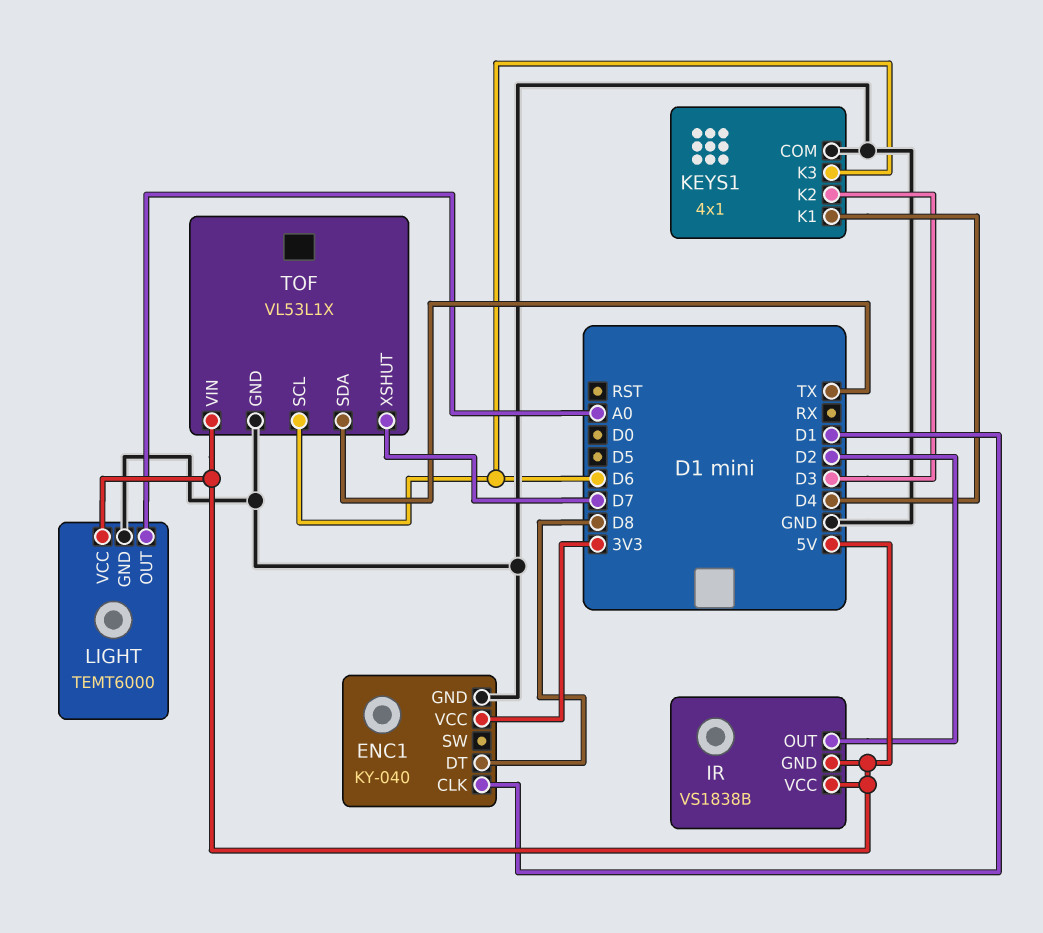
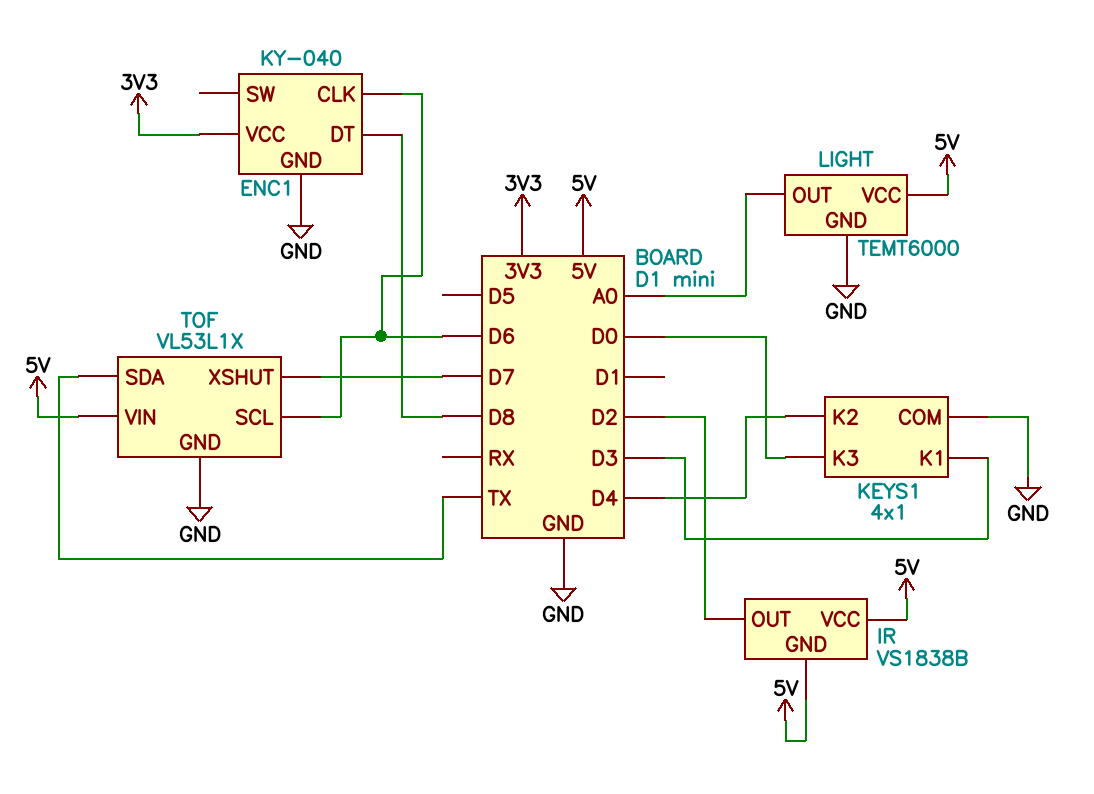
ENC1 pin CLK: D1 -> D6
KEYS1 pin K1: D4 -> D3
KEYS1 pin K2: D3 -> D4
KEYS1 pin K3: D6 -> D0

